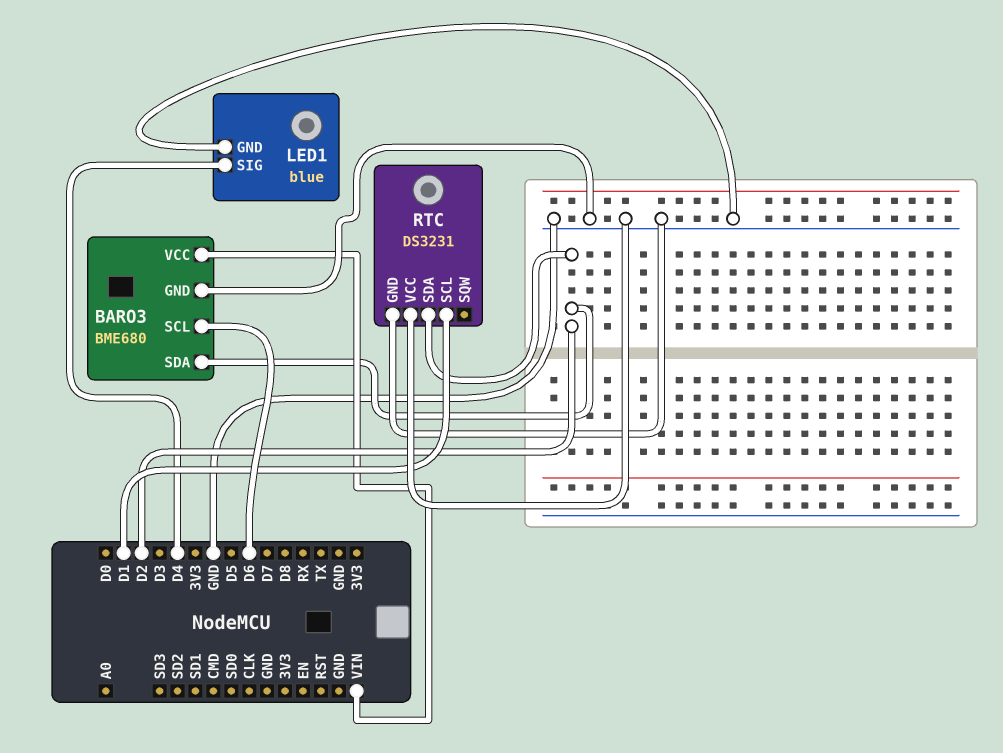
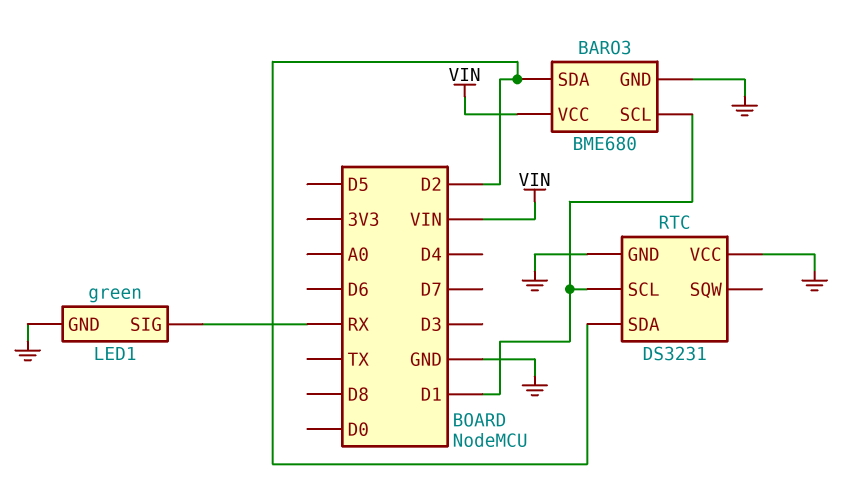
BARO3 pin SCL: D6 -> D1
LED1: blue -> green
LED1 pin SIG: D4 -> RX

